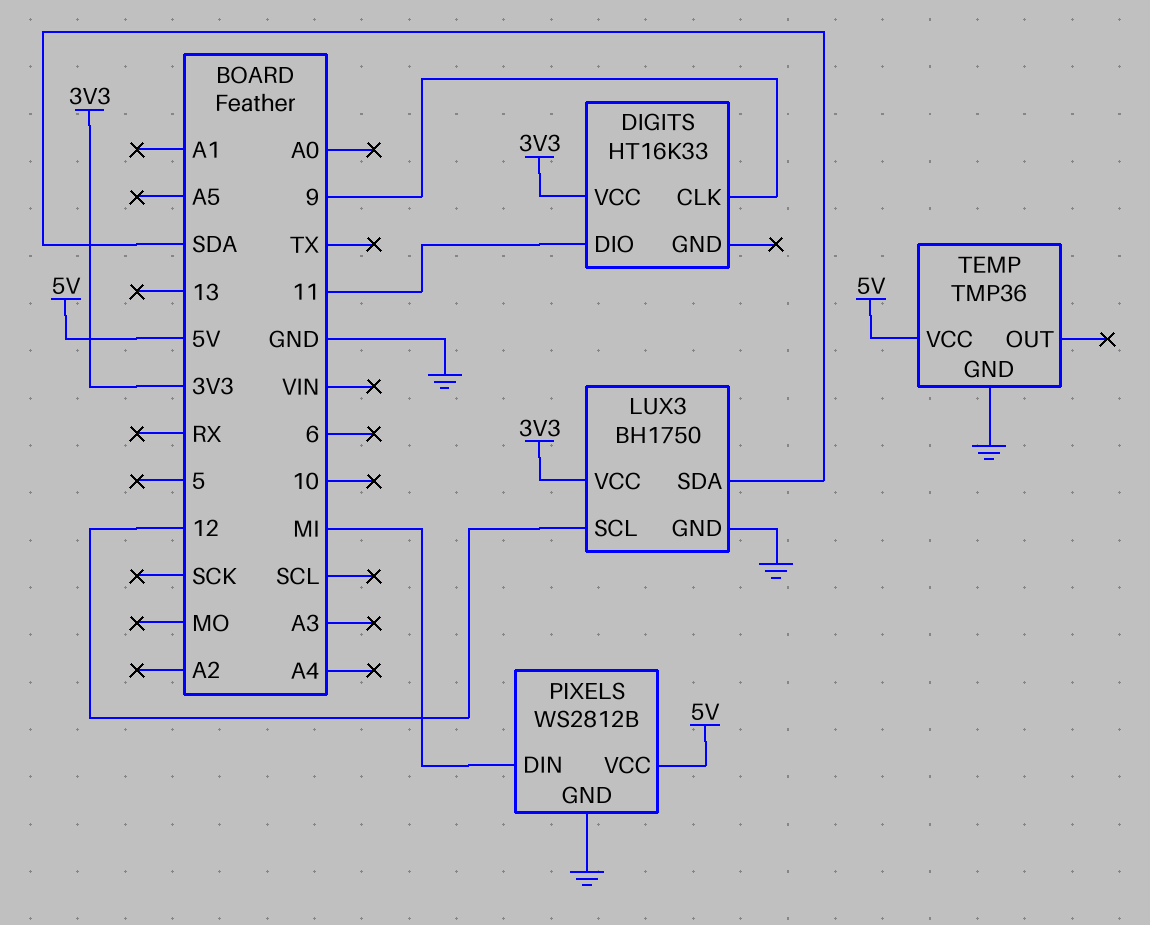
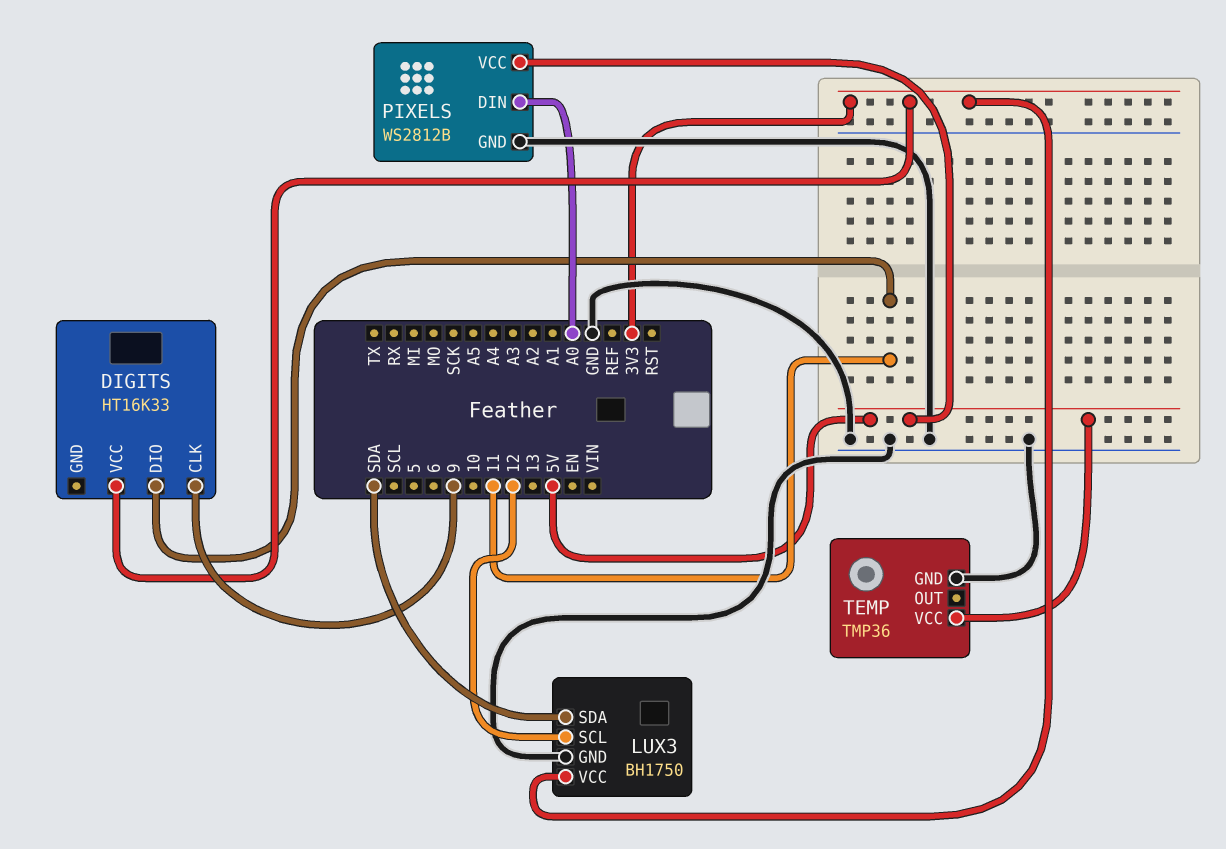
PIXELS pin DIN: MI -> A0

